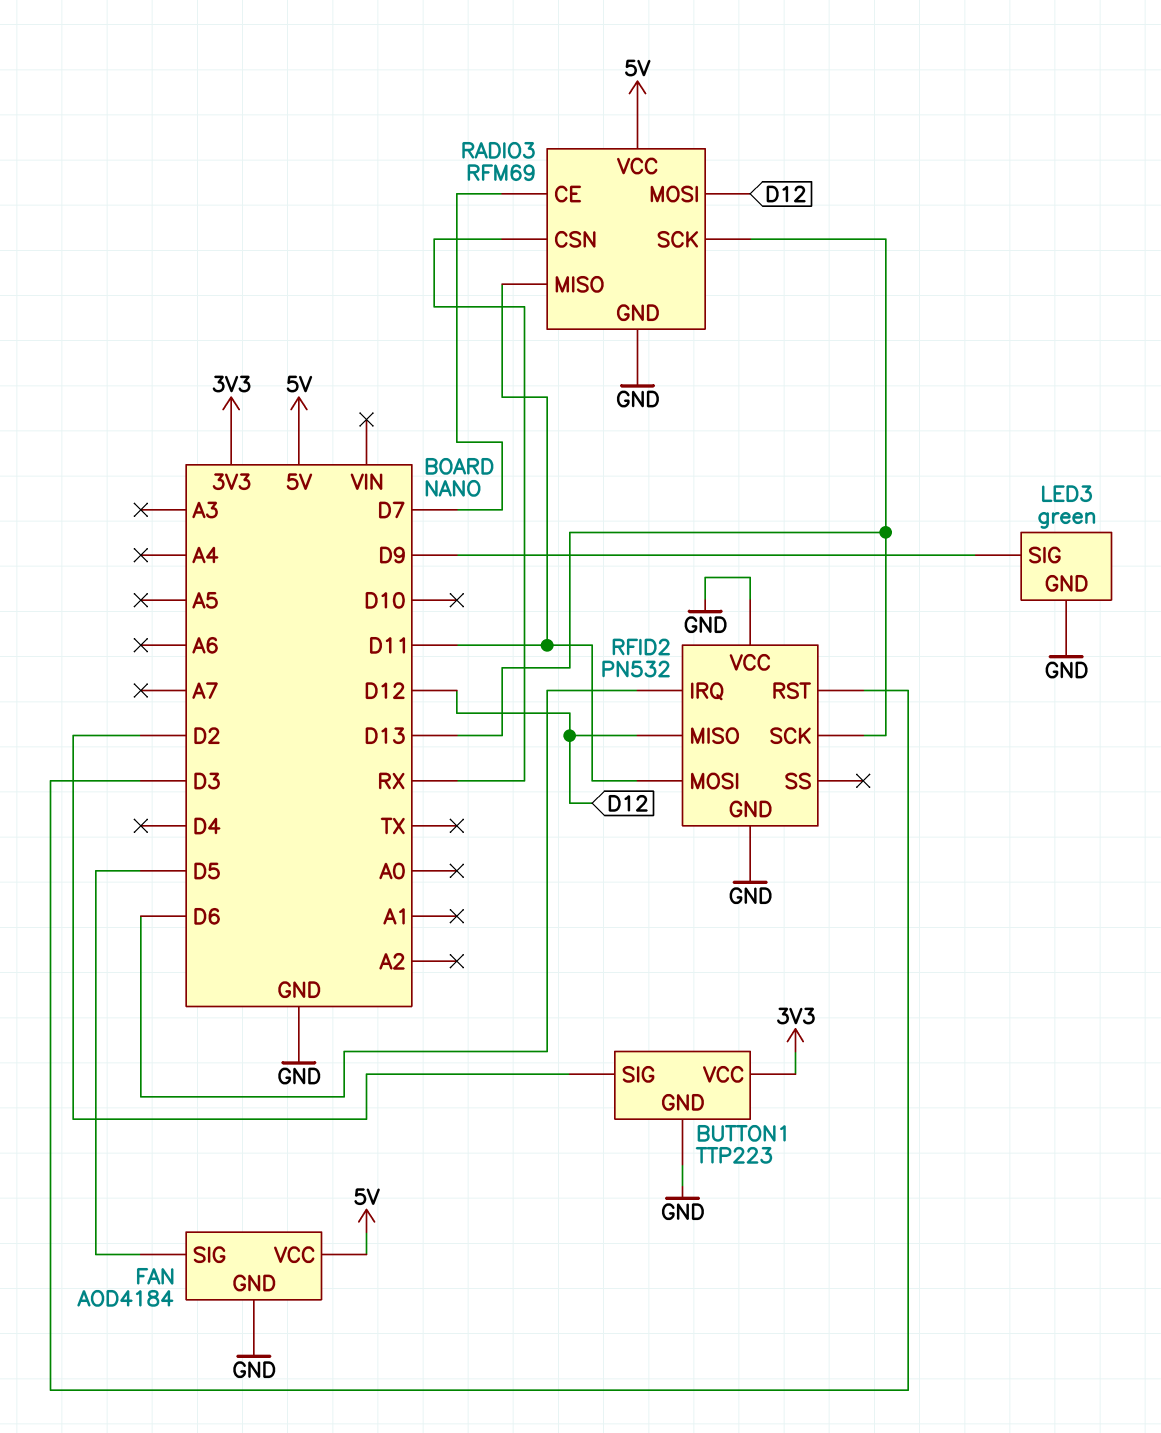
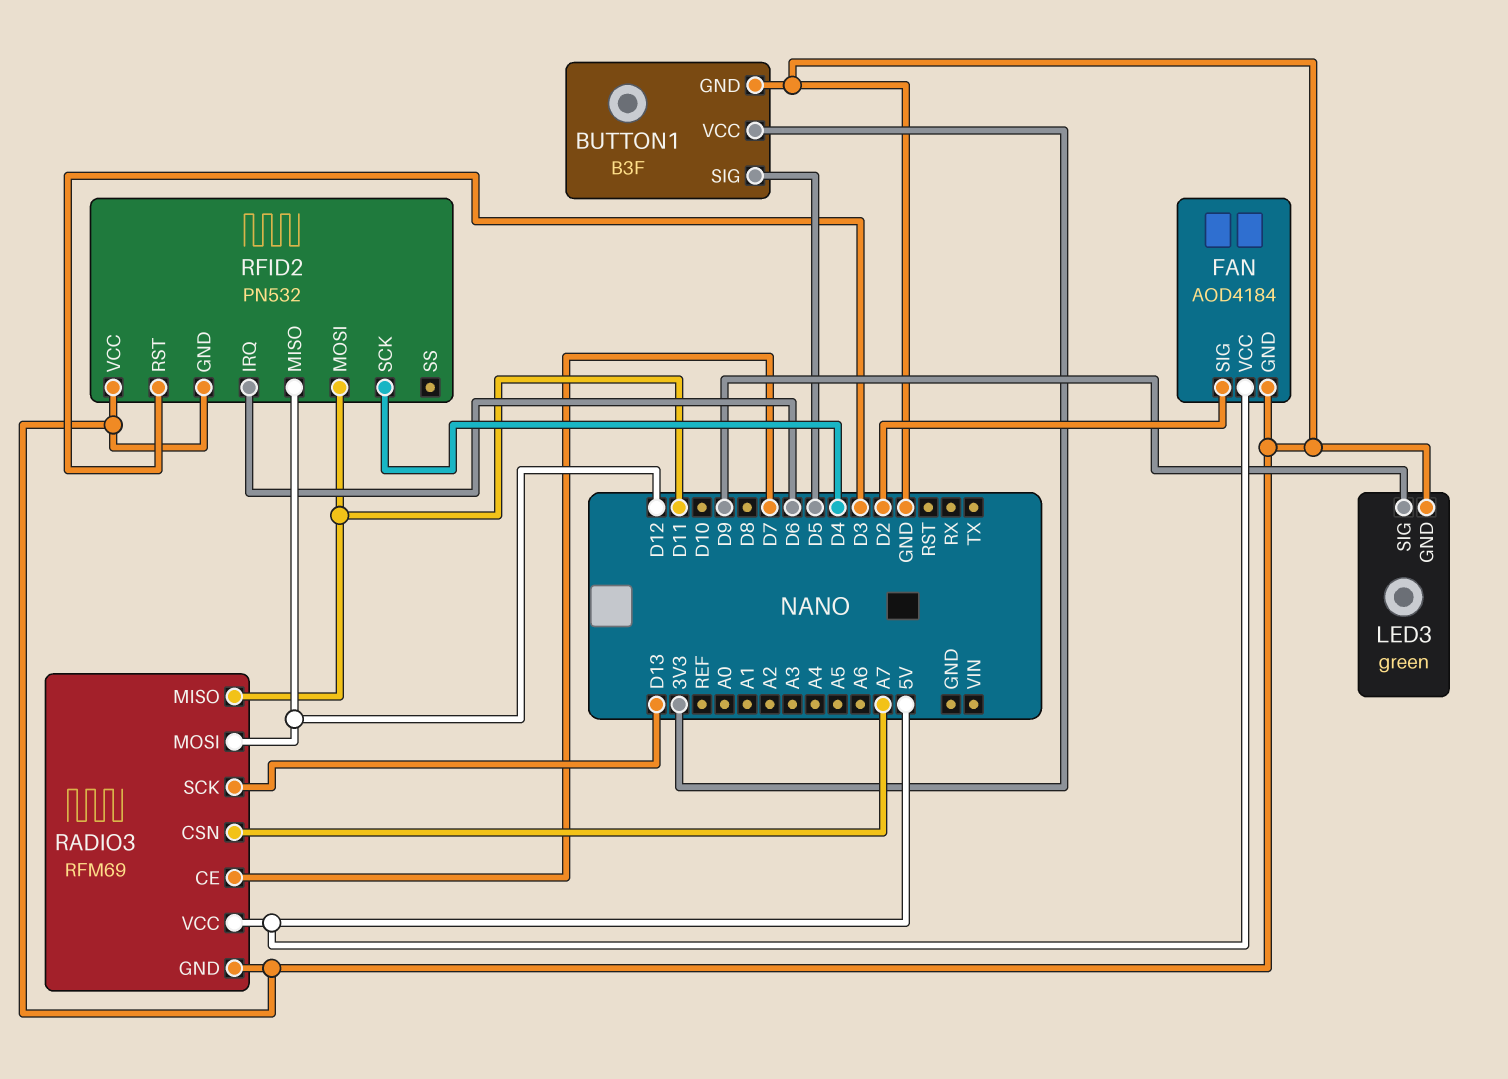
BUTTON1: TTP223 -> B3F
BUTTON1 pin SIG: D2 -> D5
FAN pin SIG: D5 -> D2
RADIO3 pin CSN: RX -> A7
RFID2 pin SCK: D13 -> D4

